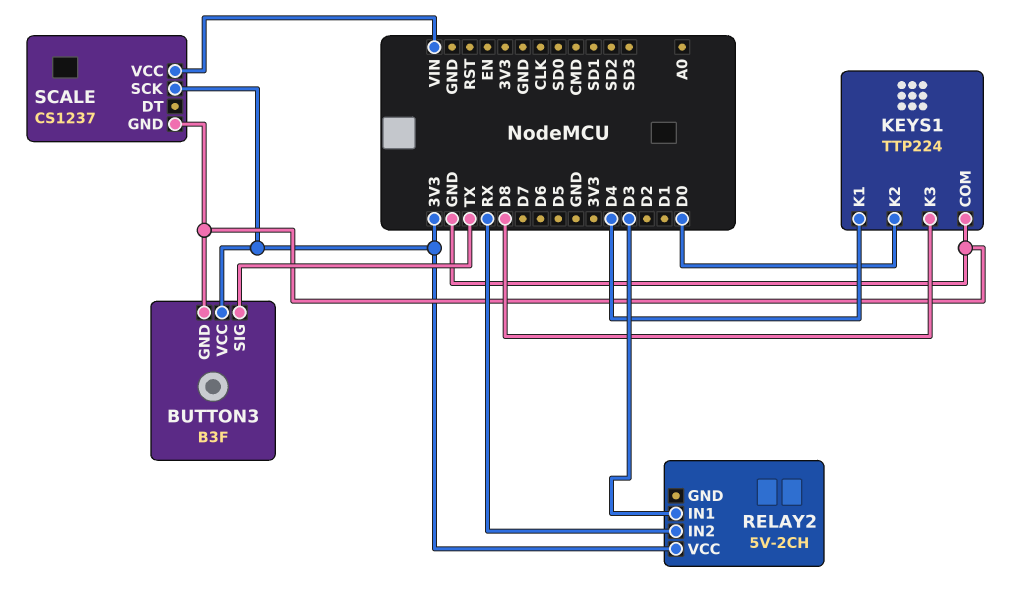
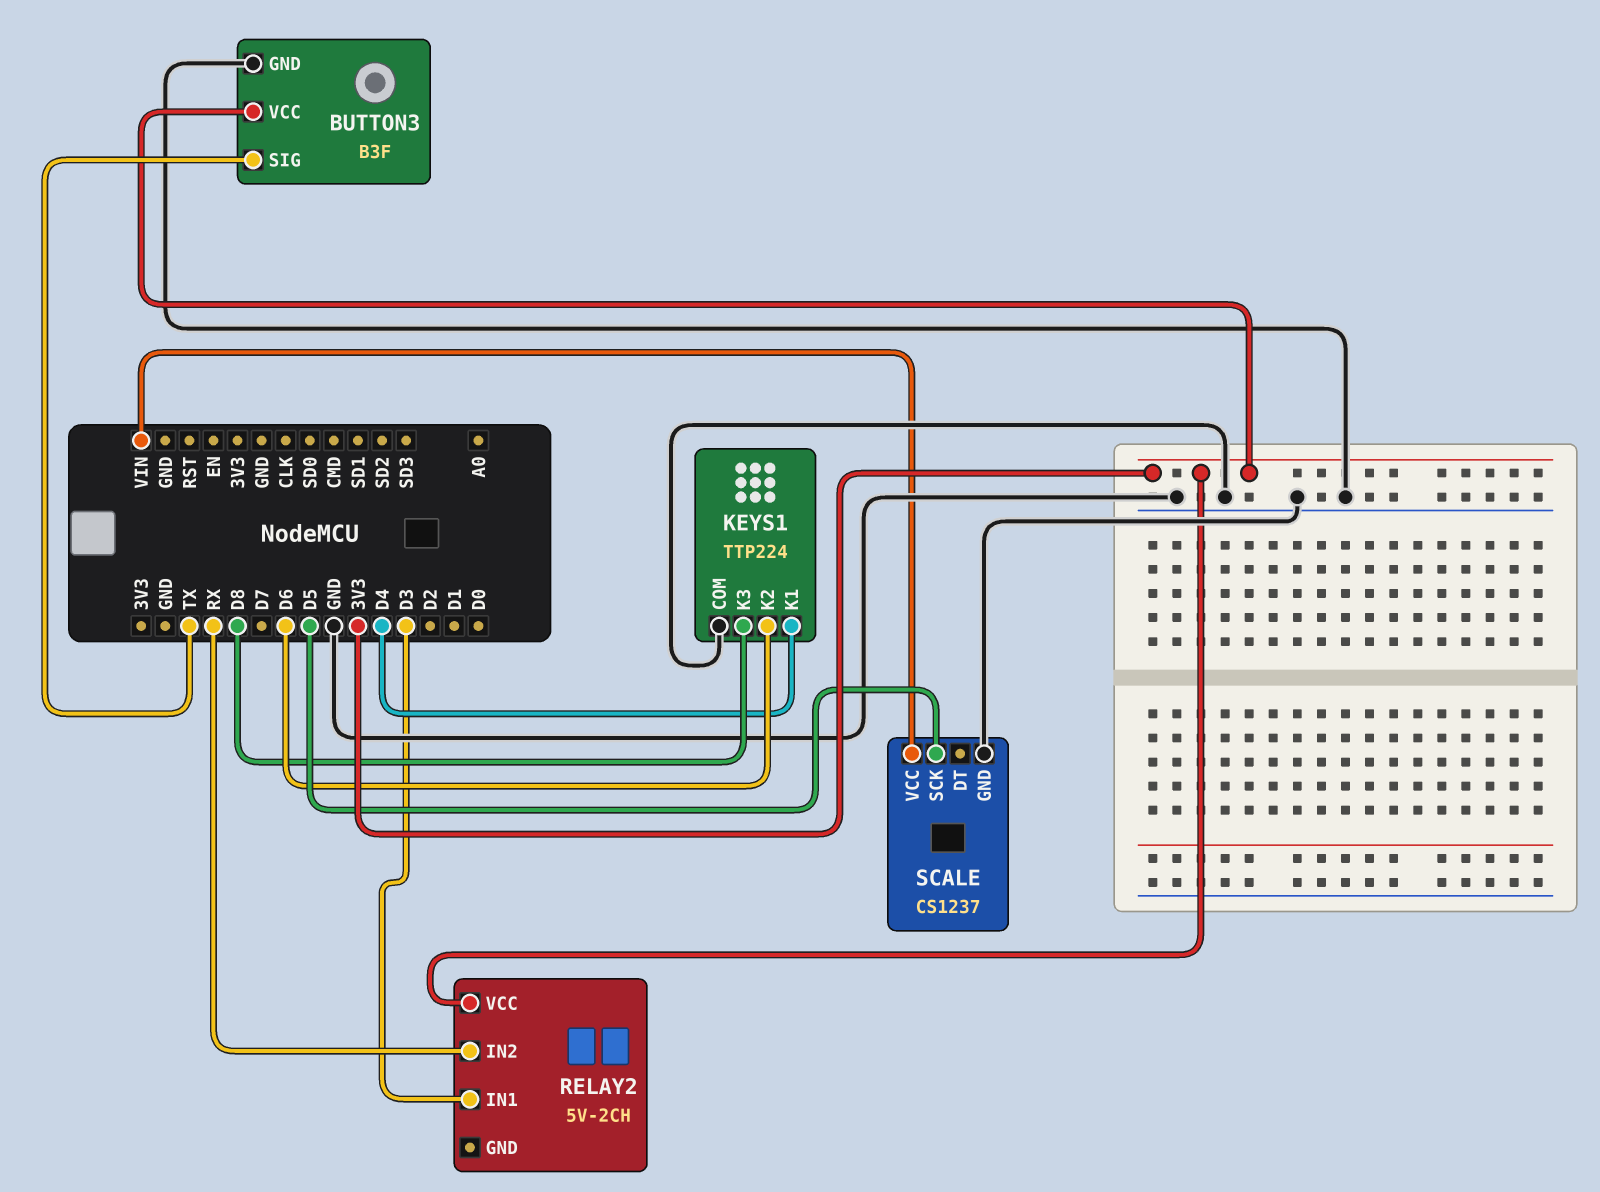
KEYS1 pin K2: D0 -> D6
SCALE pin SCK: 3V3 -> D5

